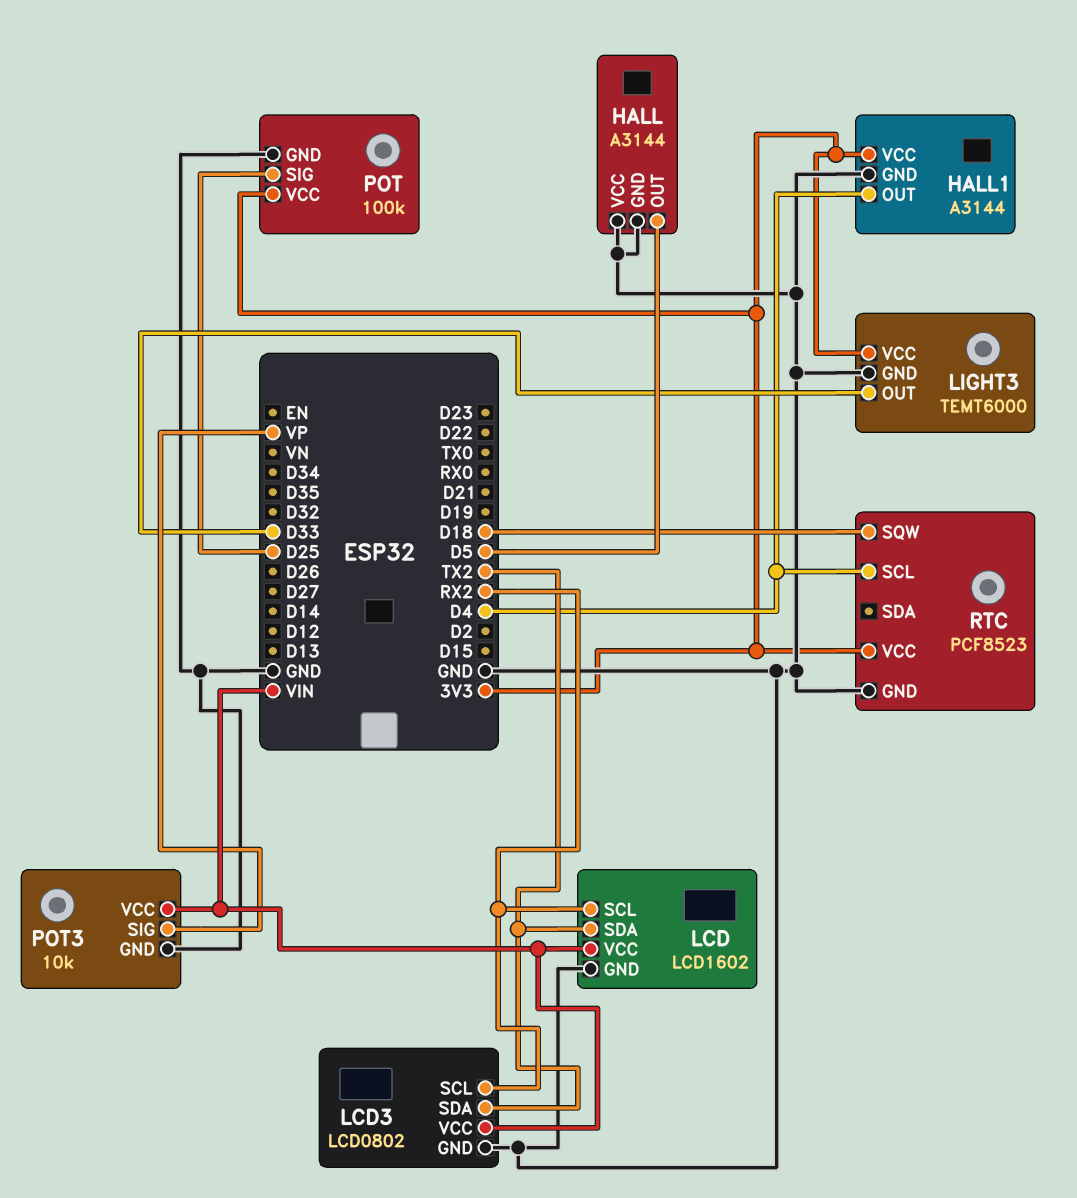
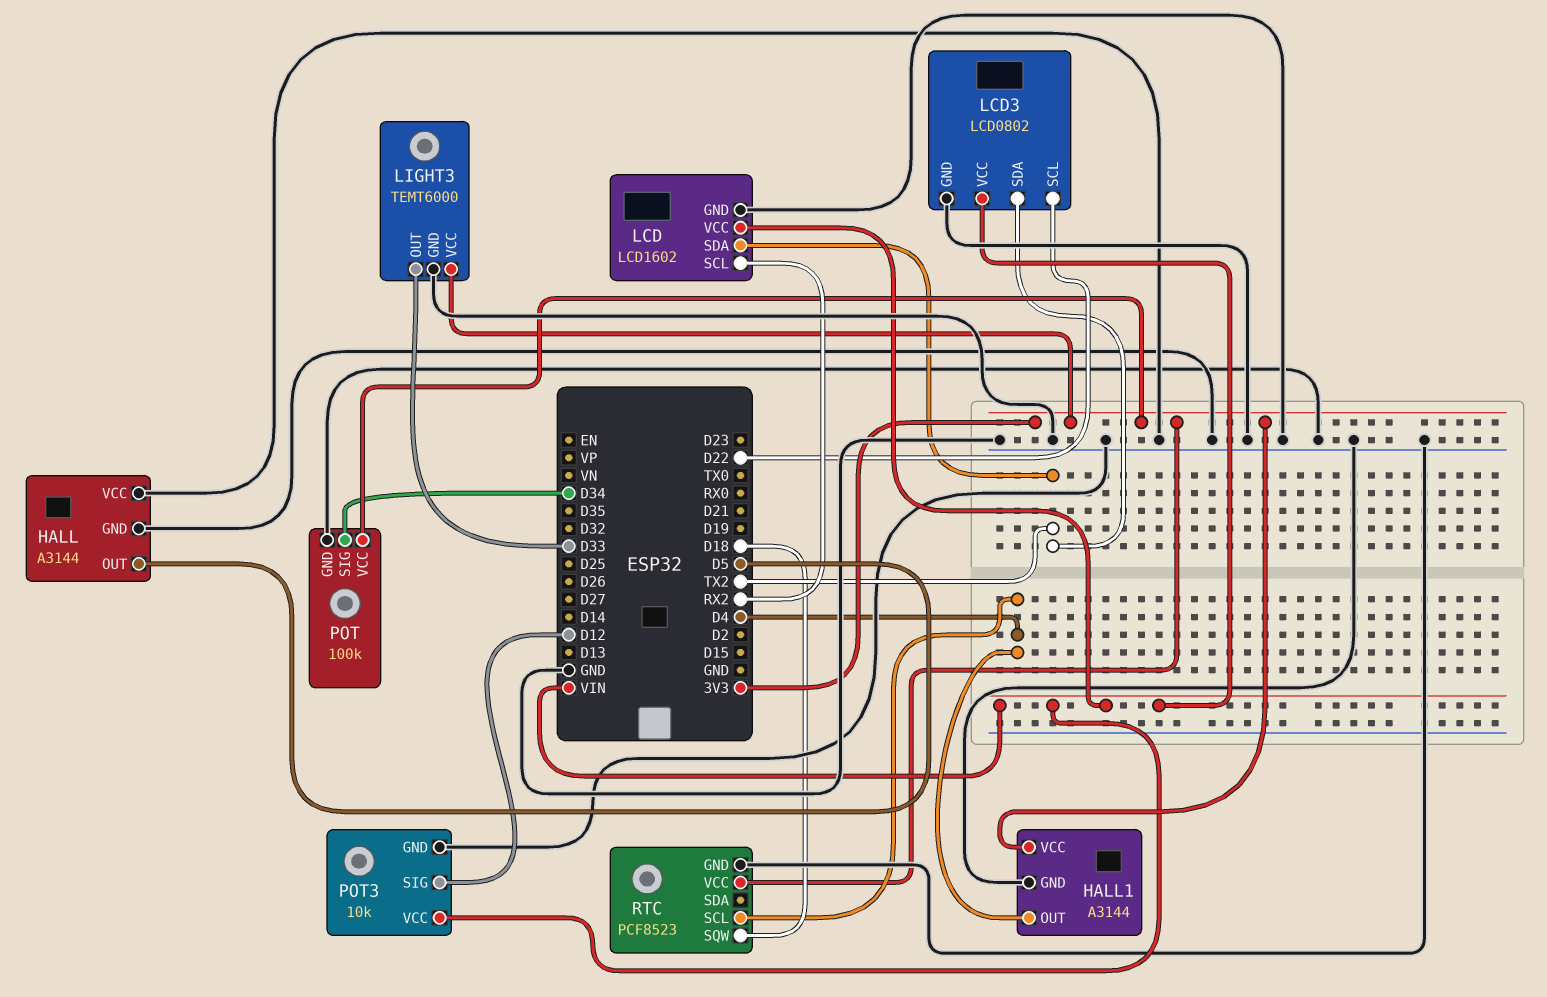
LCD3 pin SCL: RX2 -> D22
POT pin SIG: D25 -> D34
POT3 pin SIG: VP -> D12

